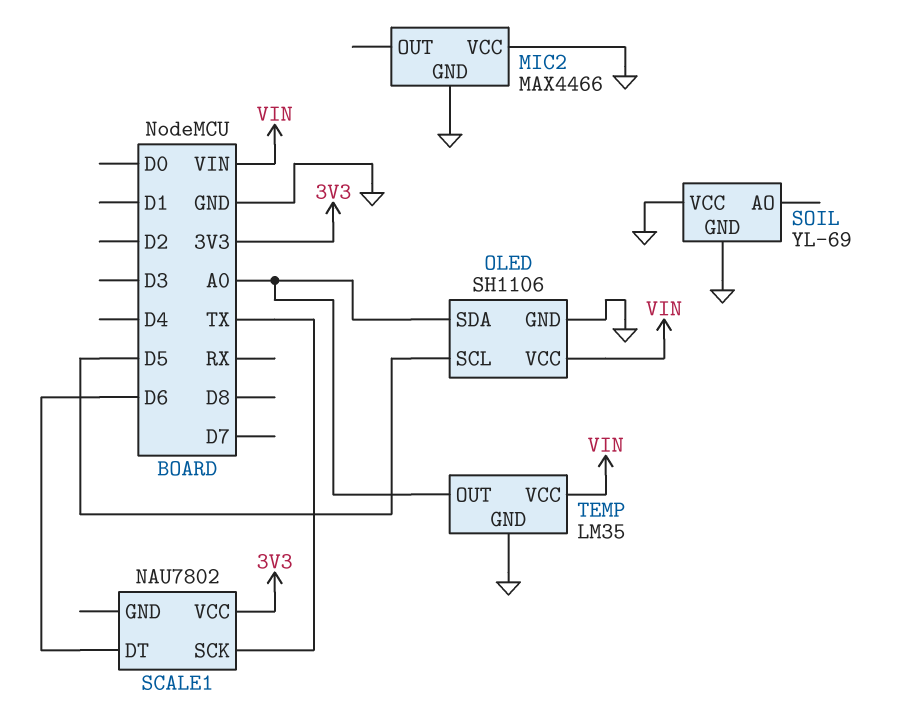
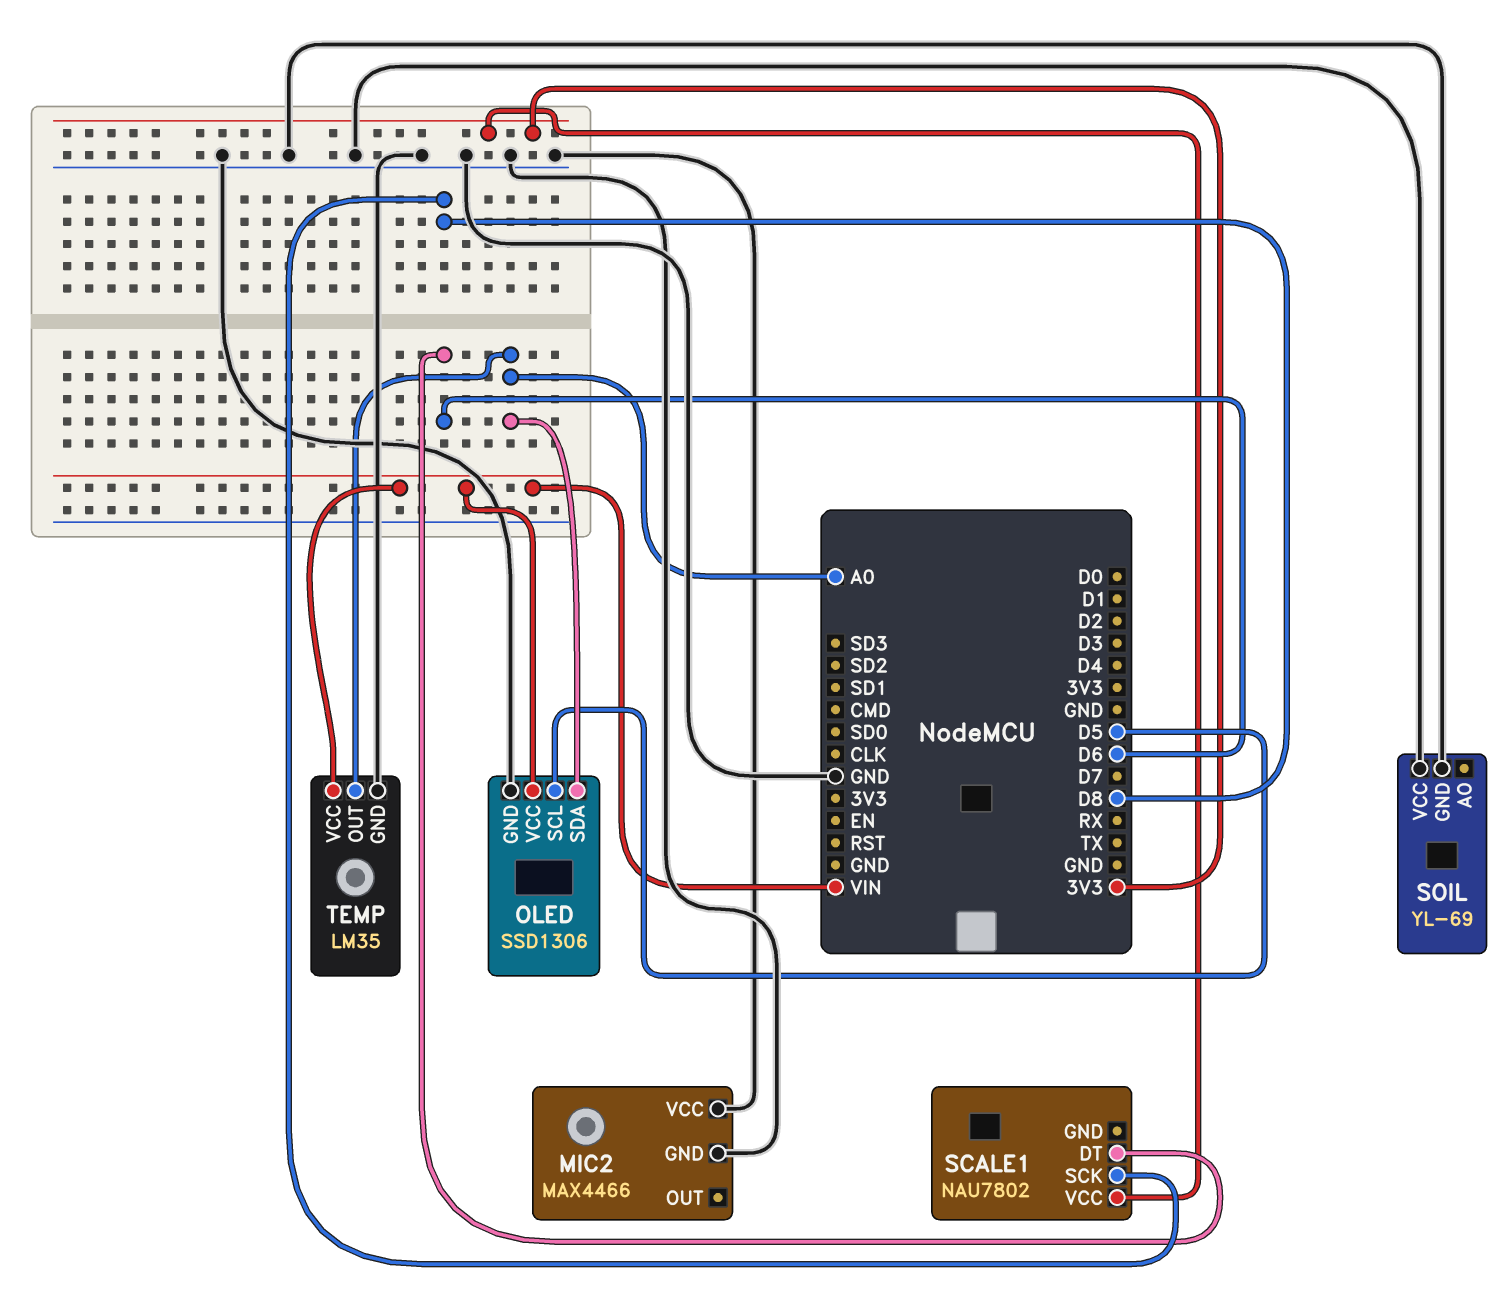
OLED: SH1106 -> SSD1306
SCALE1 pin SCK: TX -> D8

